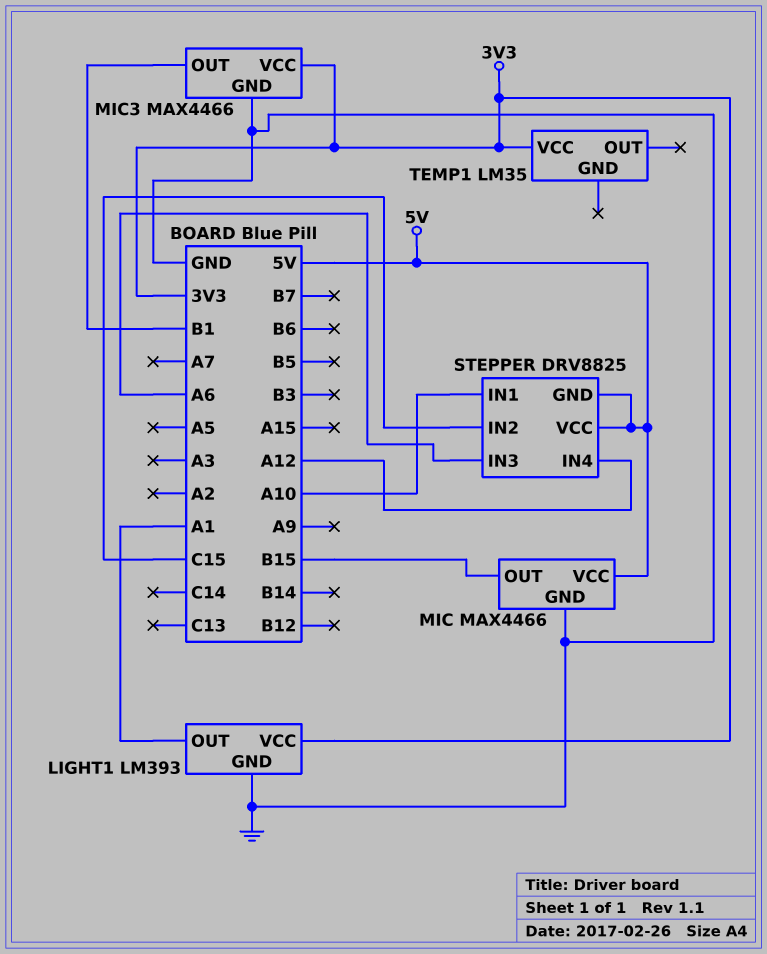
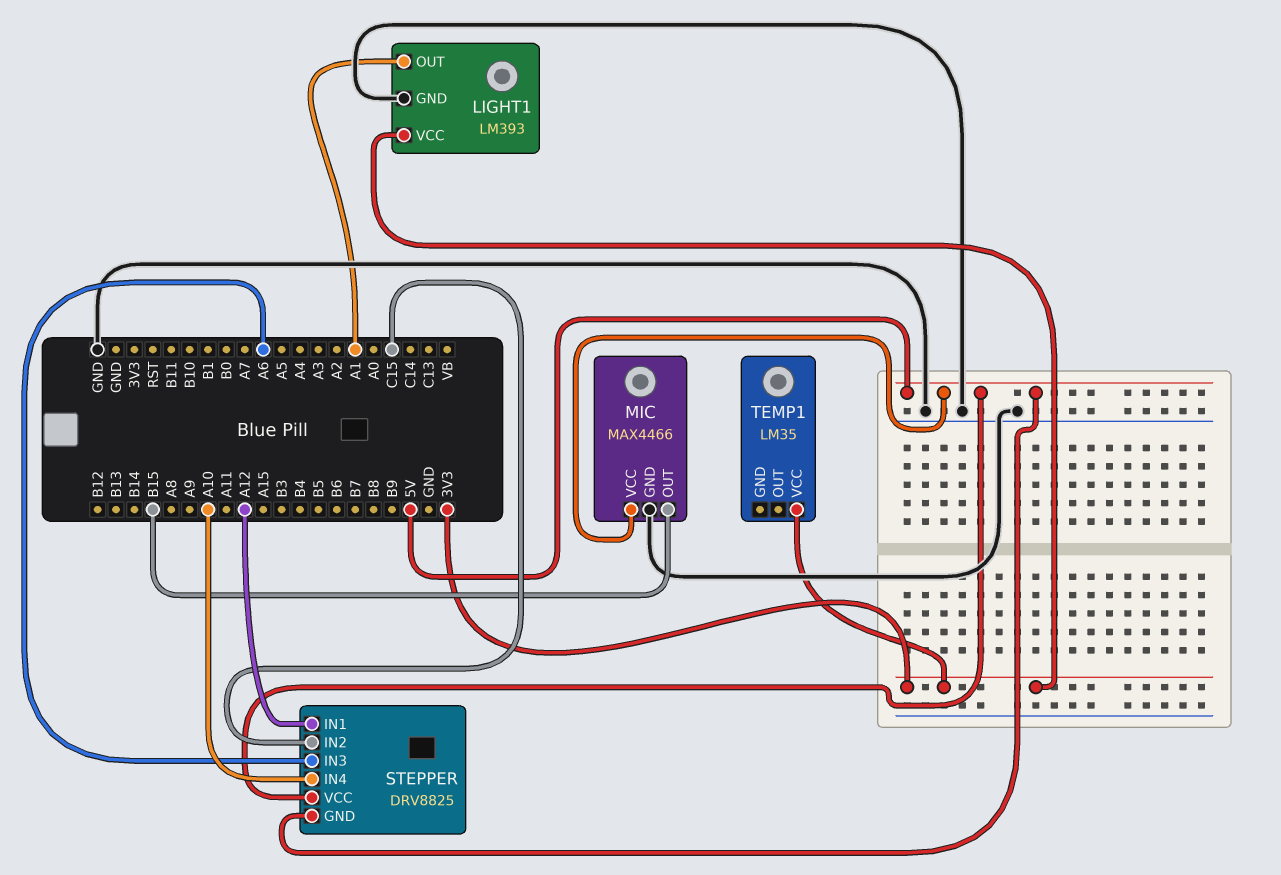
MIC3: MAX4466 -> none
MIC3 pin GND: GND -> none
MIC3 pin OUT: B1 -> none
MIC3 pin VCC: 3V3 -> none
STEPPER pin IN1: A10 -> A12
STEPPER pin IN4: A12 -> A10

